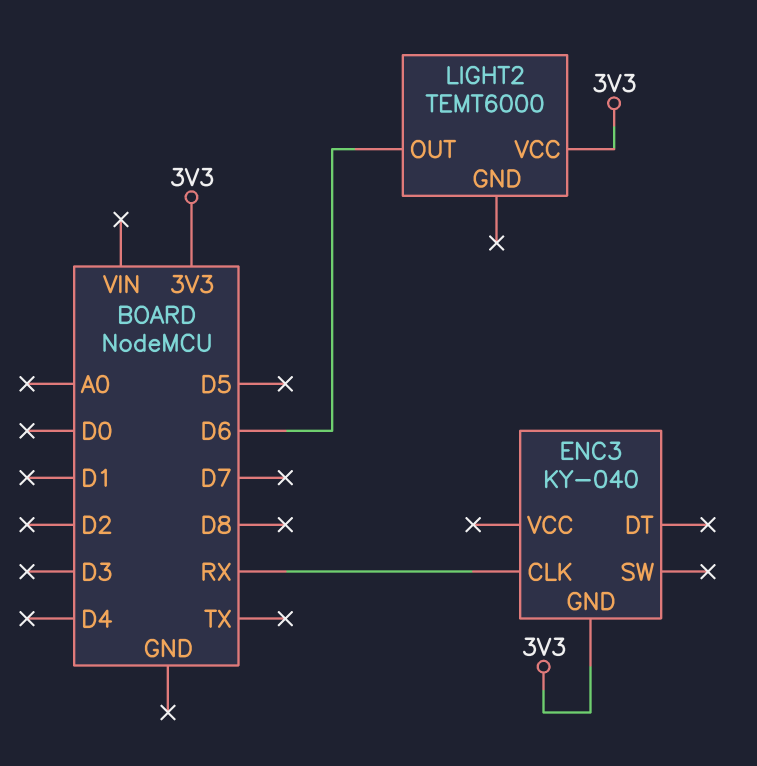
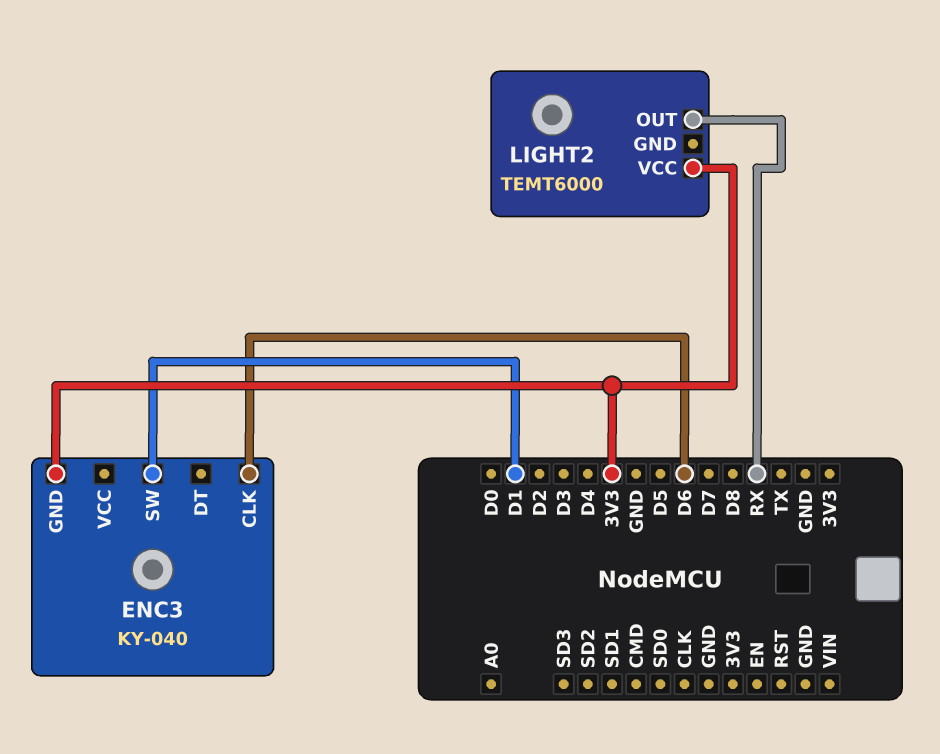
ENC3 pin CLK: RX -> D6
ENC3 pin SW: none -> D1
LIGHT2 pin OUT: D6 -> RX

